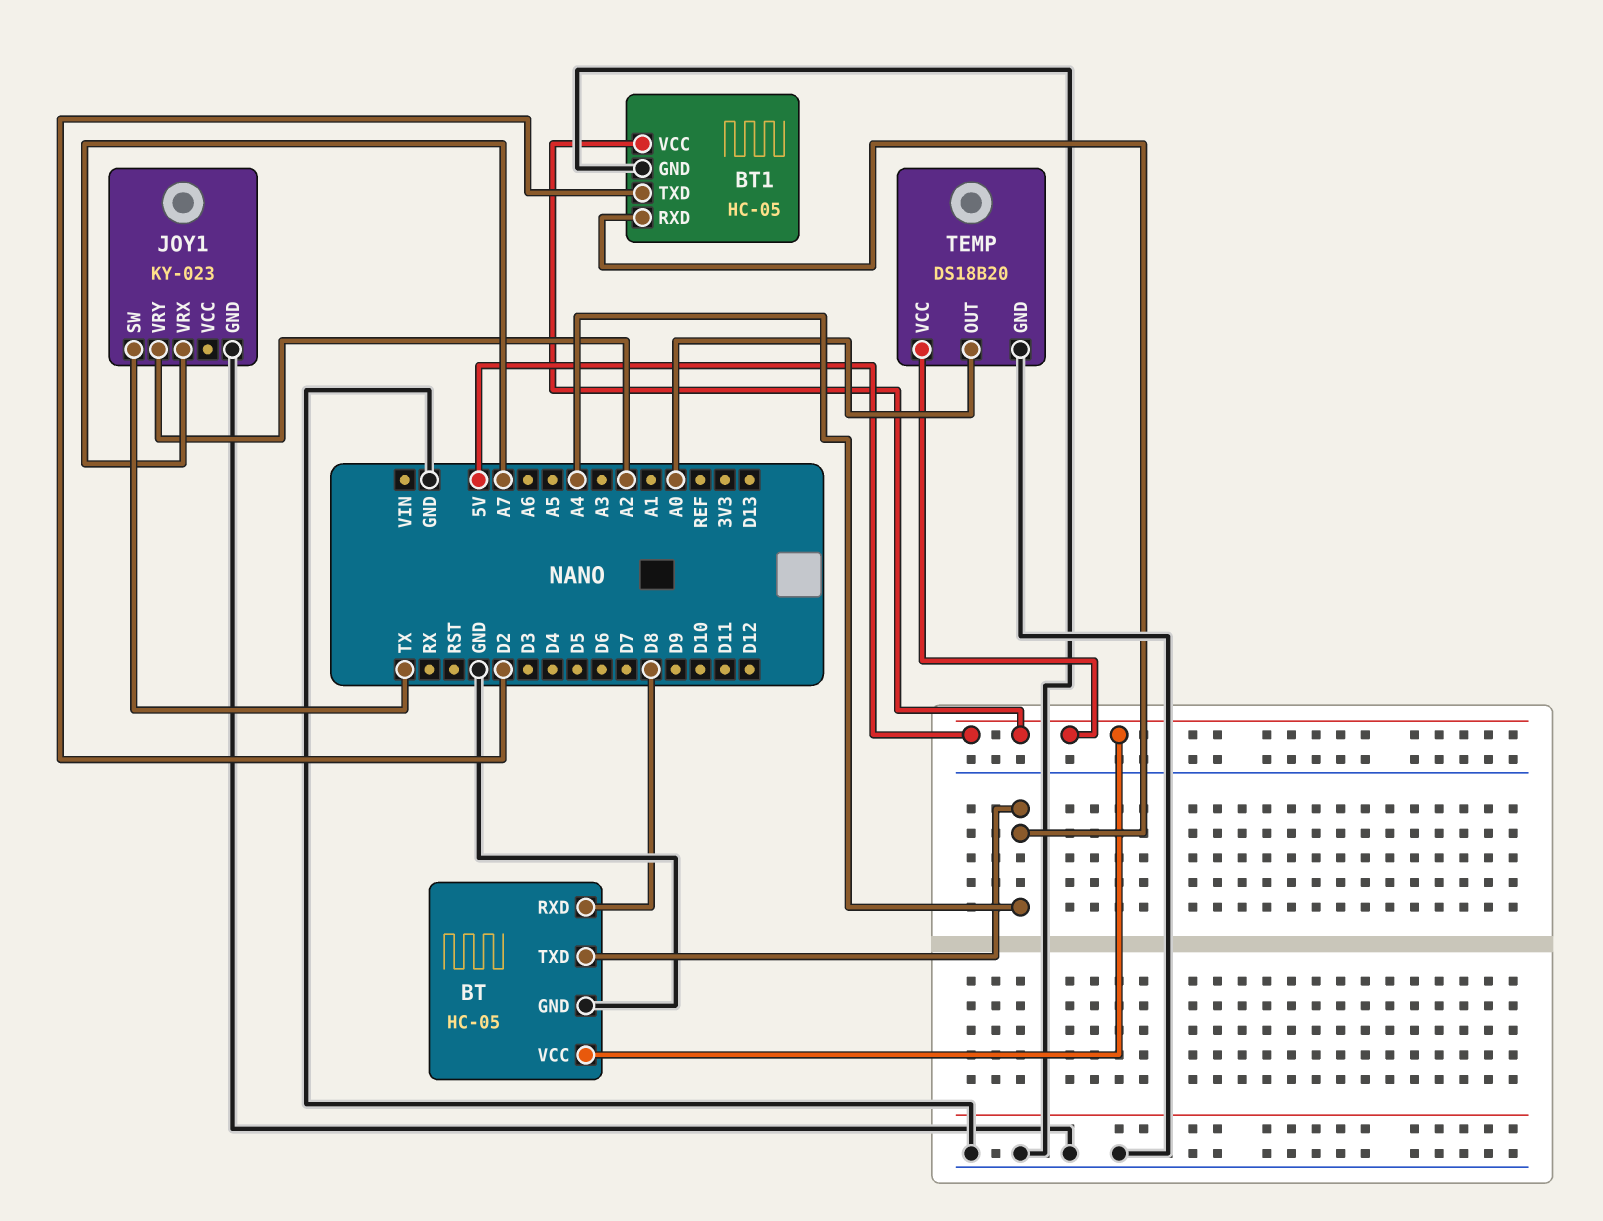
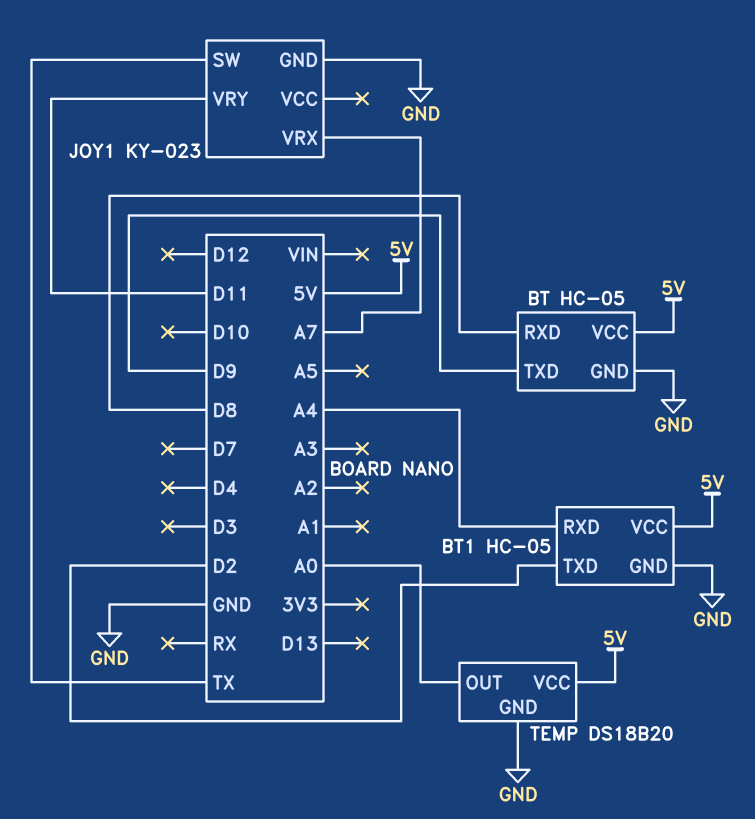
BT pin TXD: A4 -> D9
JOY1 pin VRY: A2 -> D11

